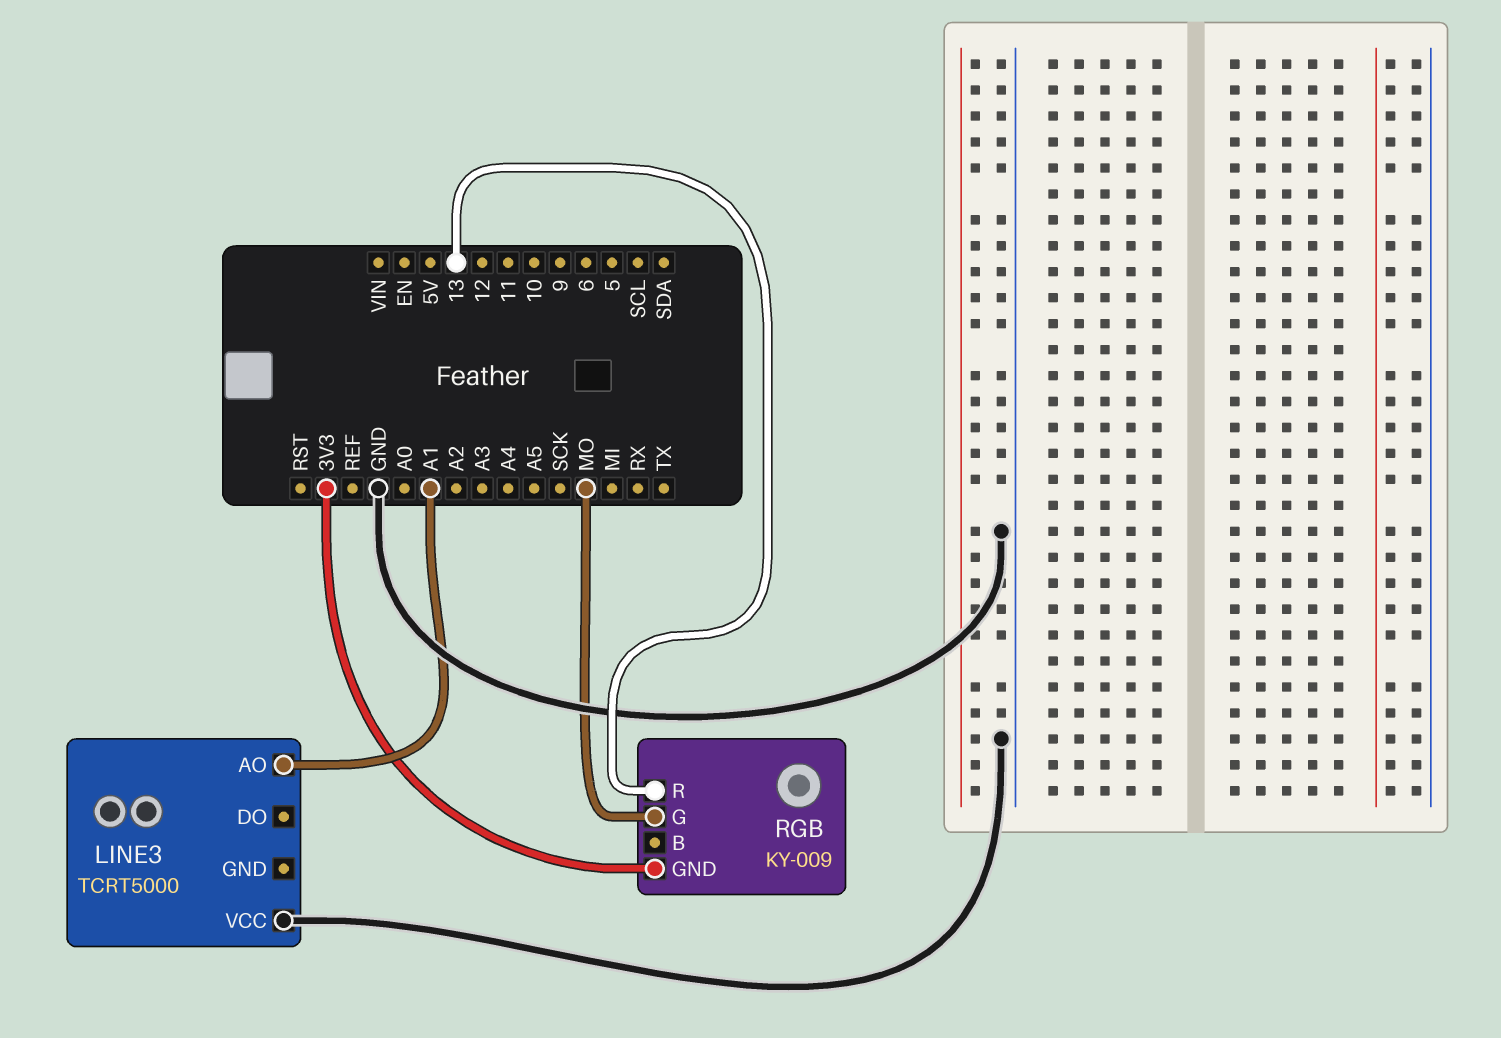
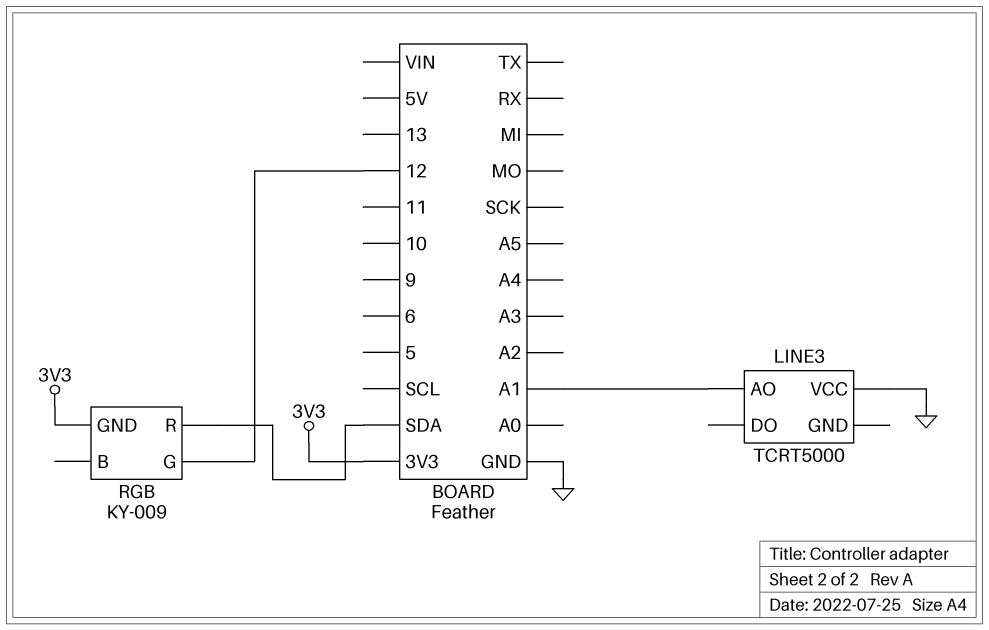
RGB pin G: MO -> 12
RGB pin R: 13 -> SDA

